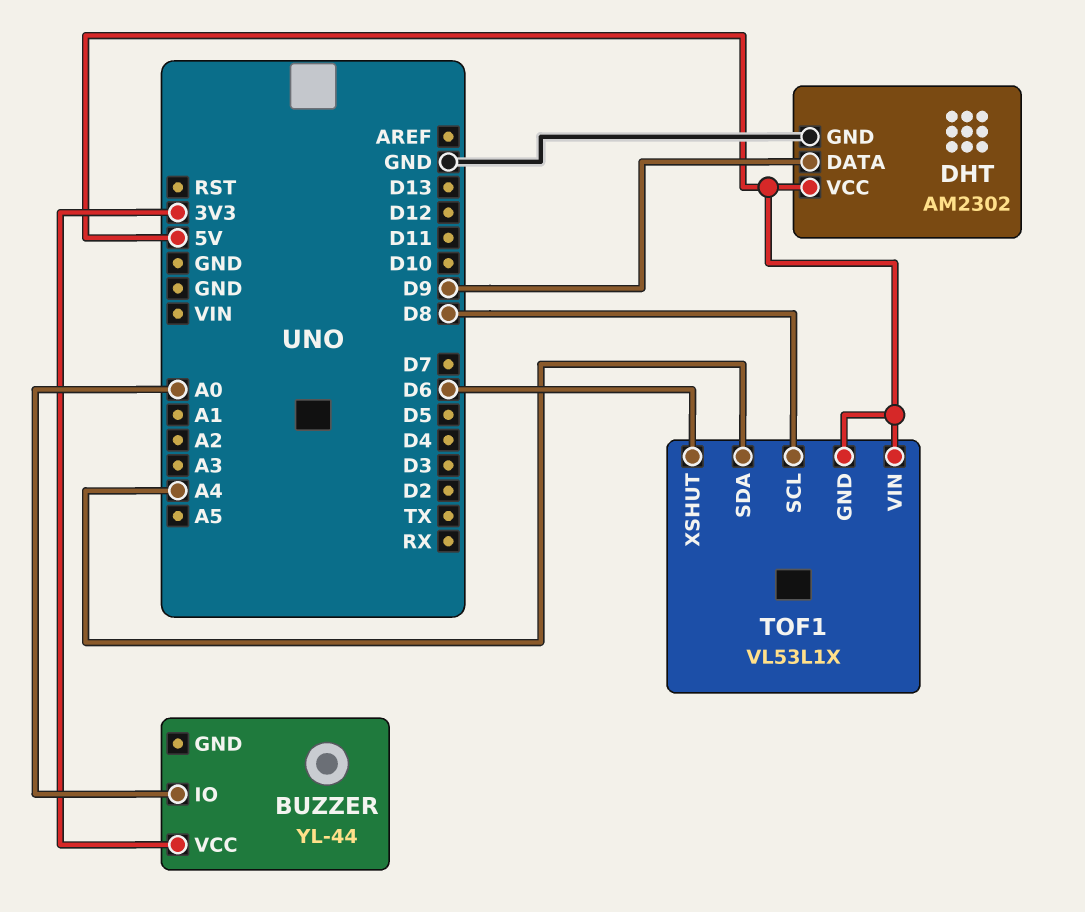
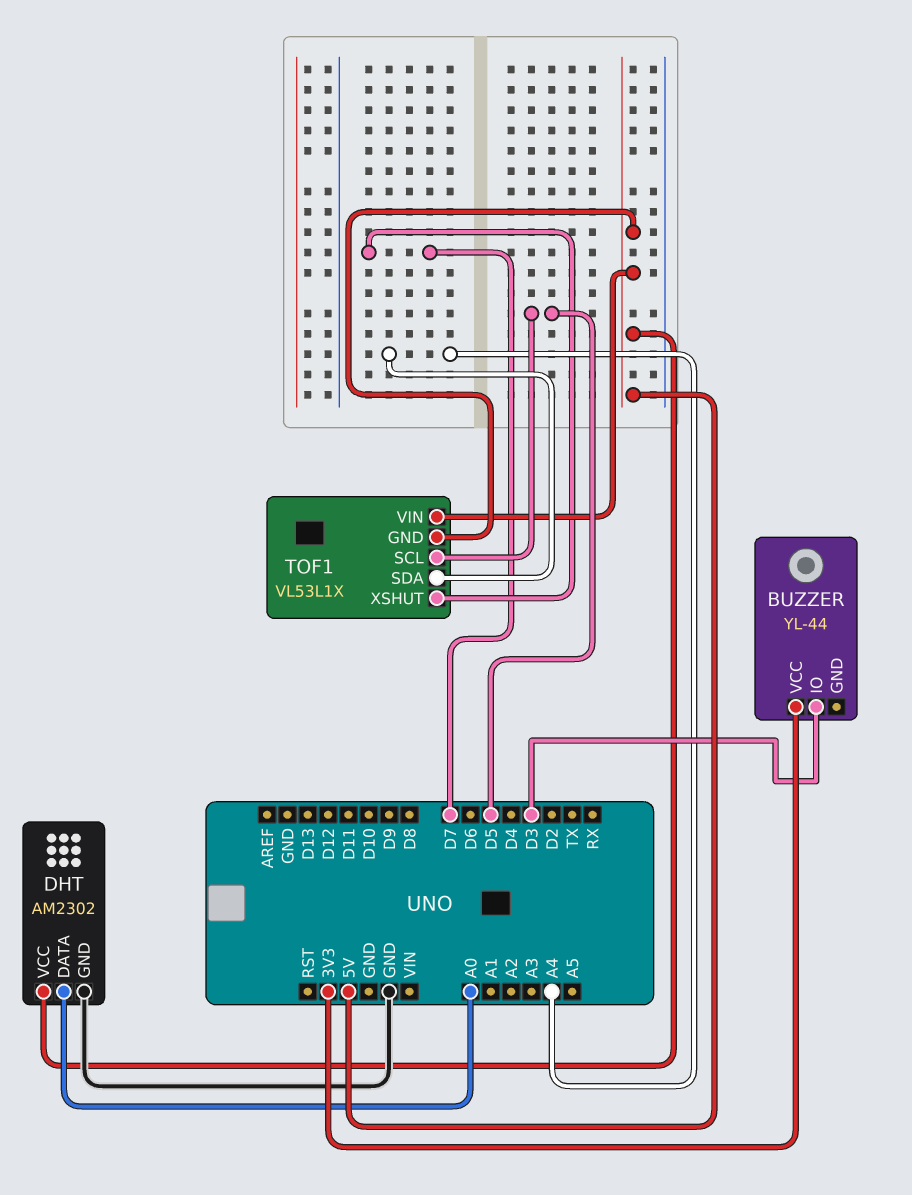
BUZZER pin IO: A0 -> D3
DHT pin DATA: D9 -> A0
TOF1 pin SCL: D8 -> D5
TOF1 pin XSHUT: D6 -> D7

